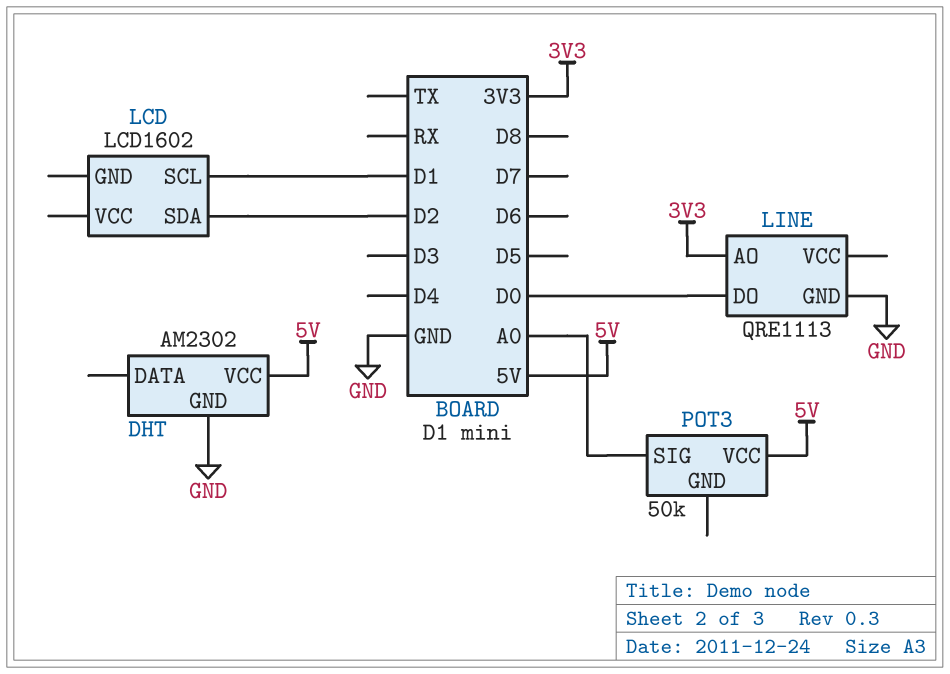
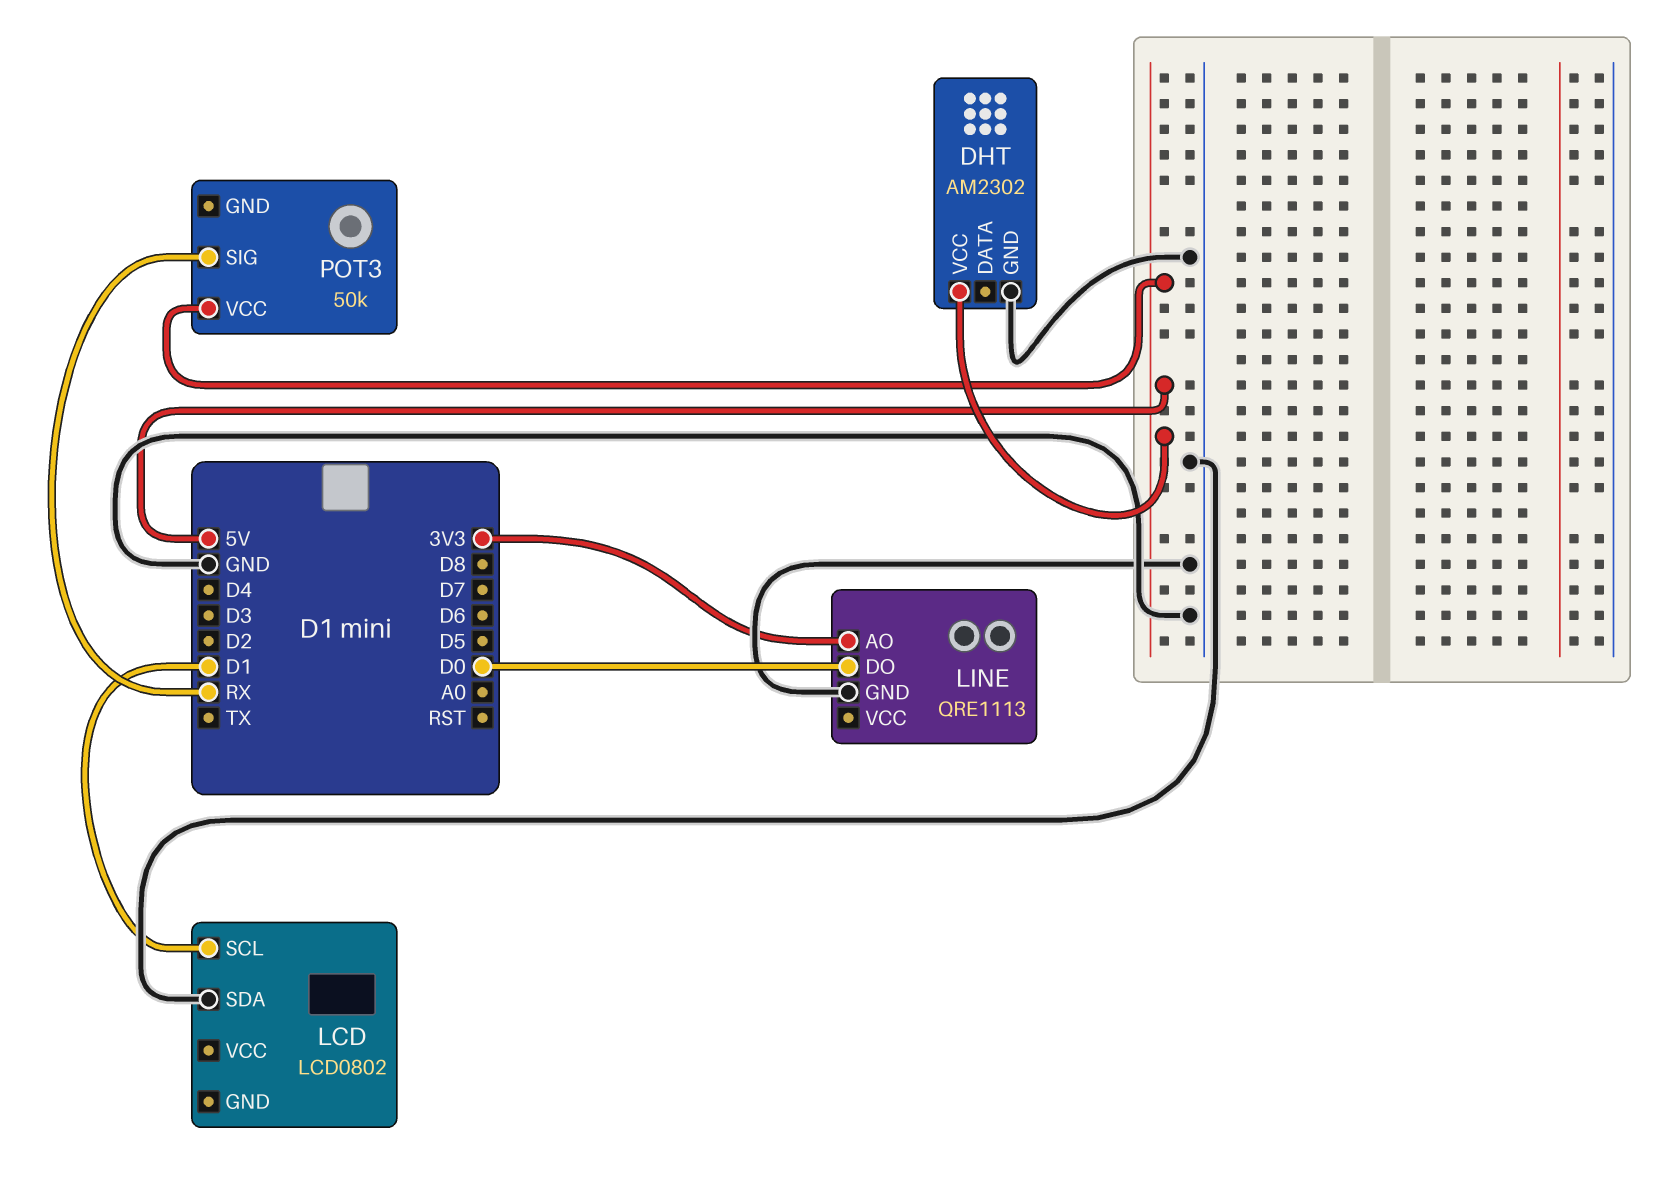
LCD: LCD1602 -> LCD0802
LCD pin SDA: D2 -> GND
POT3 pin SIG: A0 -> RX

